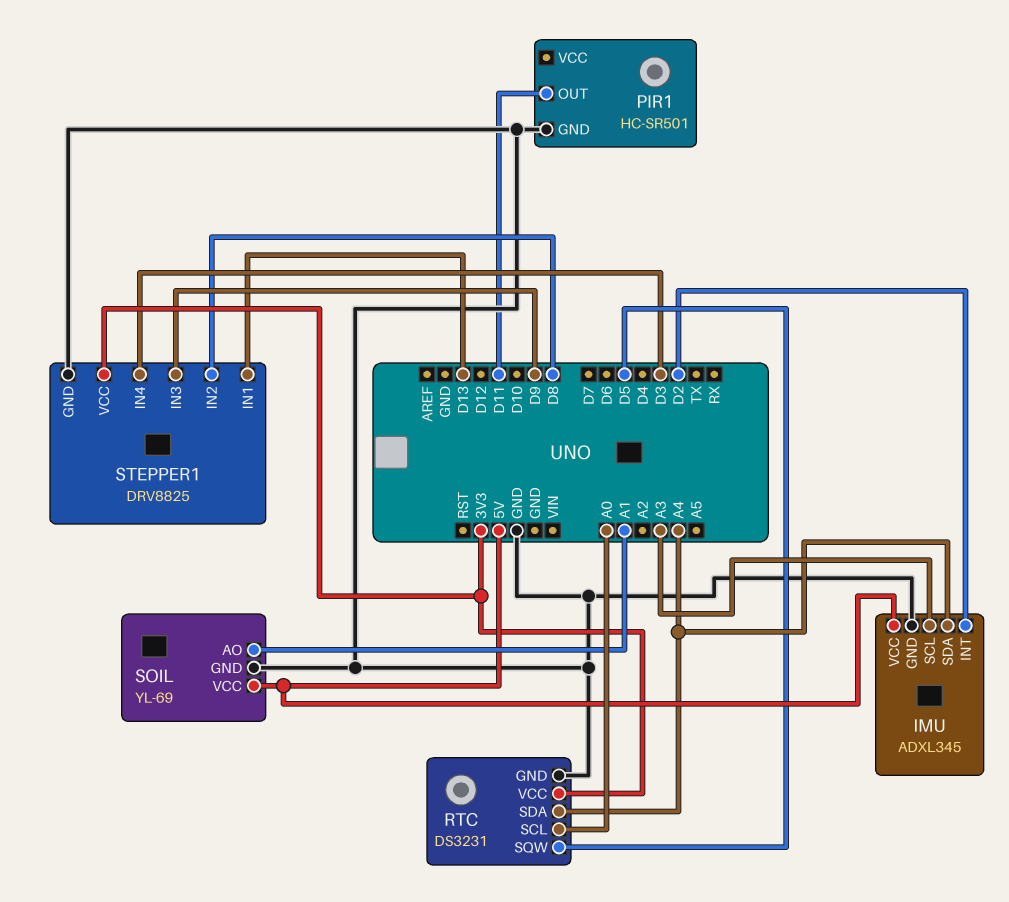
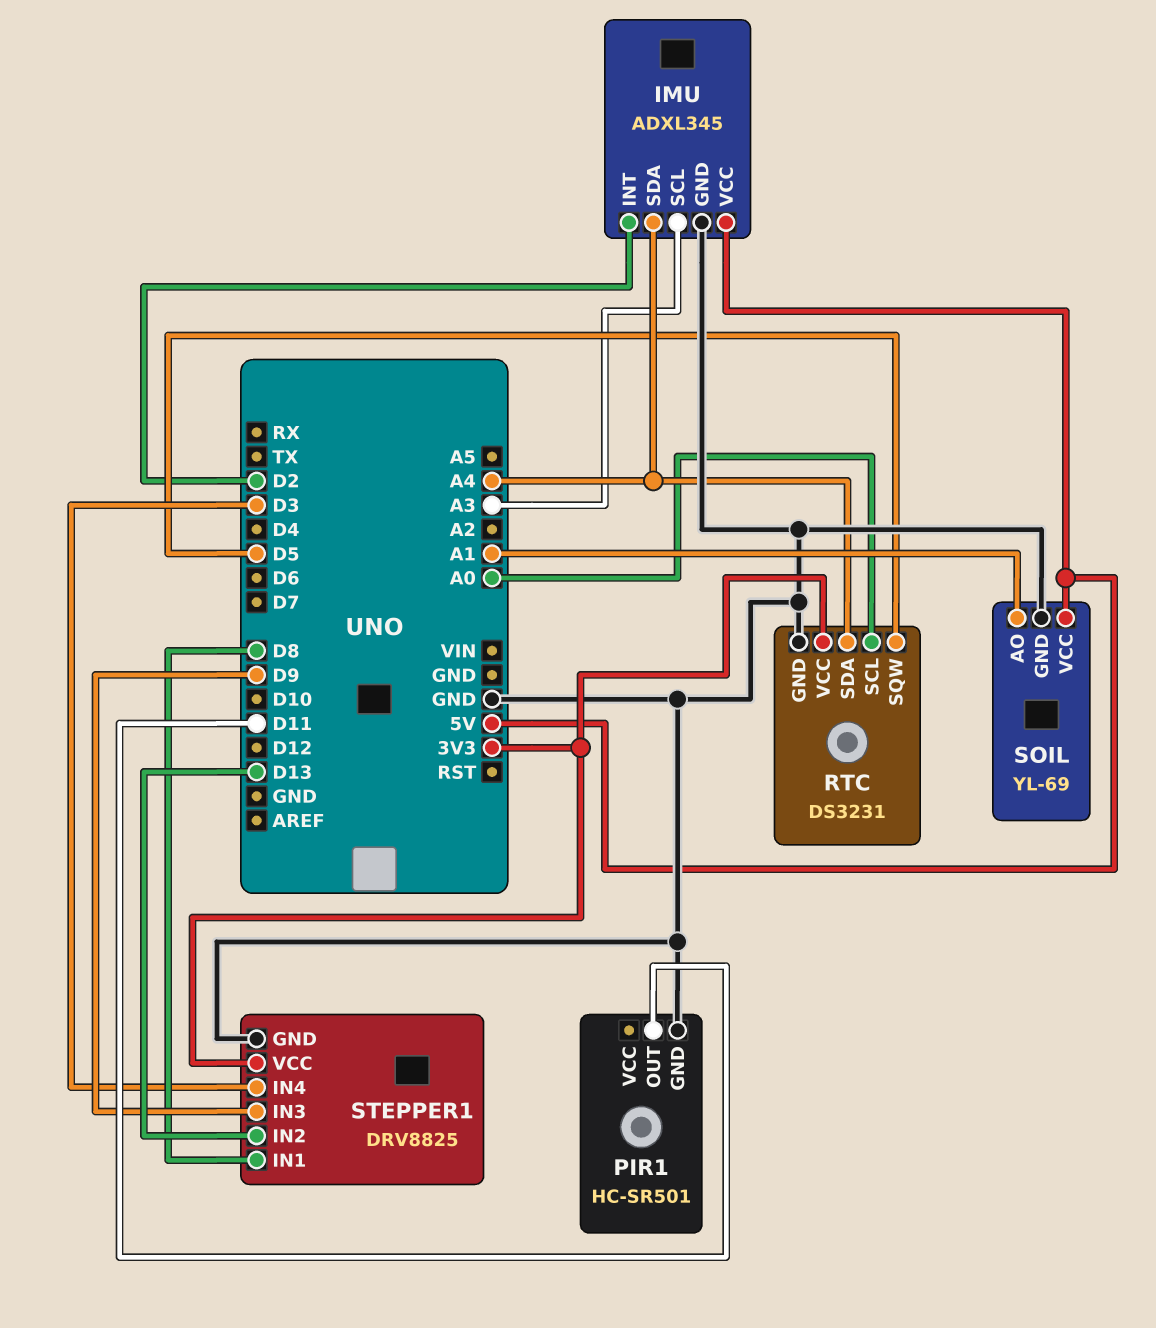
STEPPER1 pin IN1: D13 -> D8
STEPPER1 pin IN2: D8 -> D13

